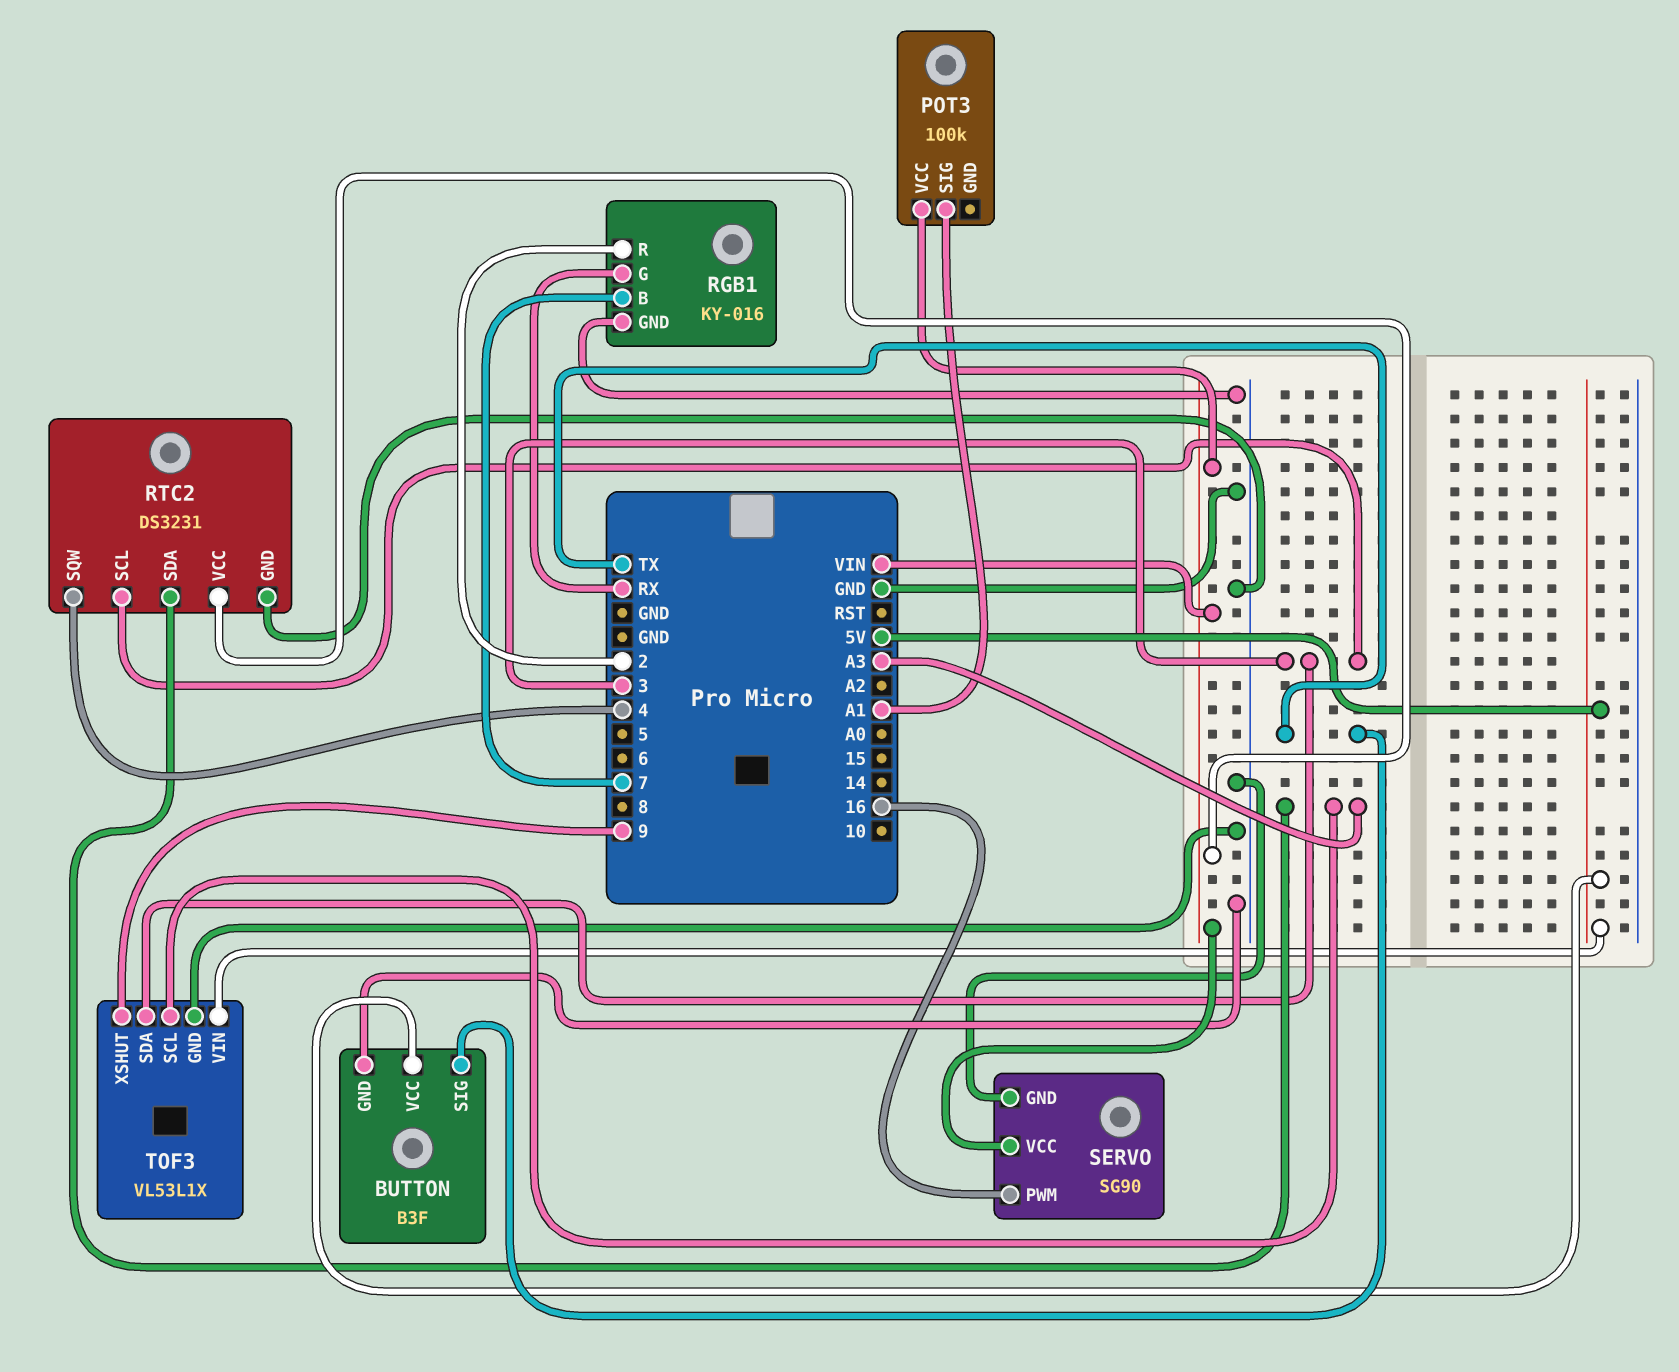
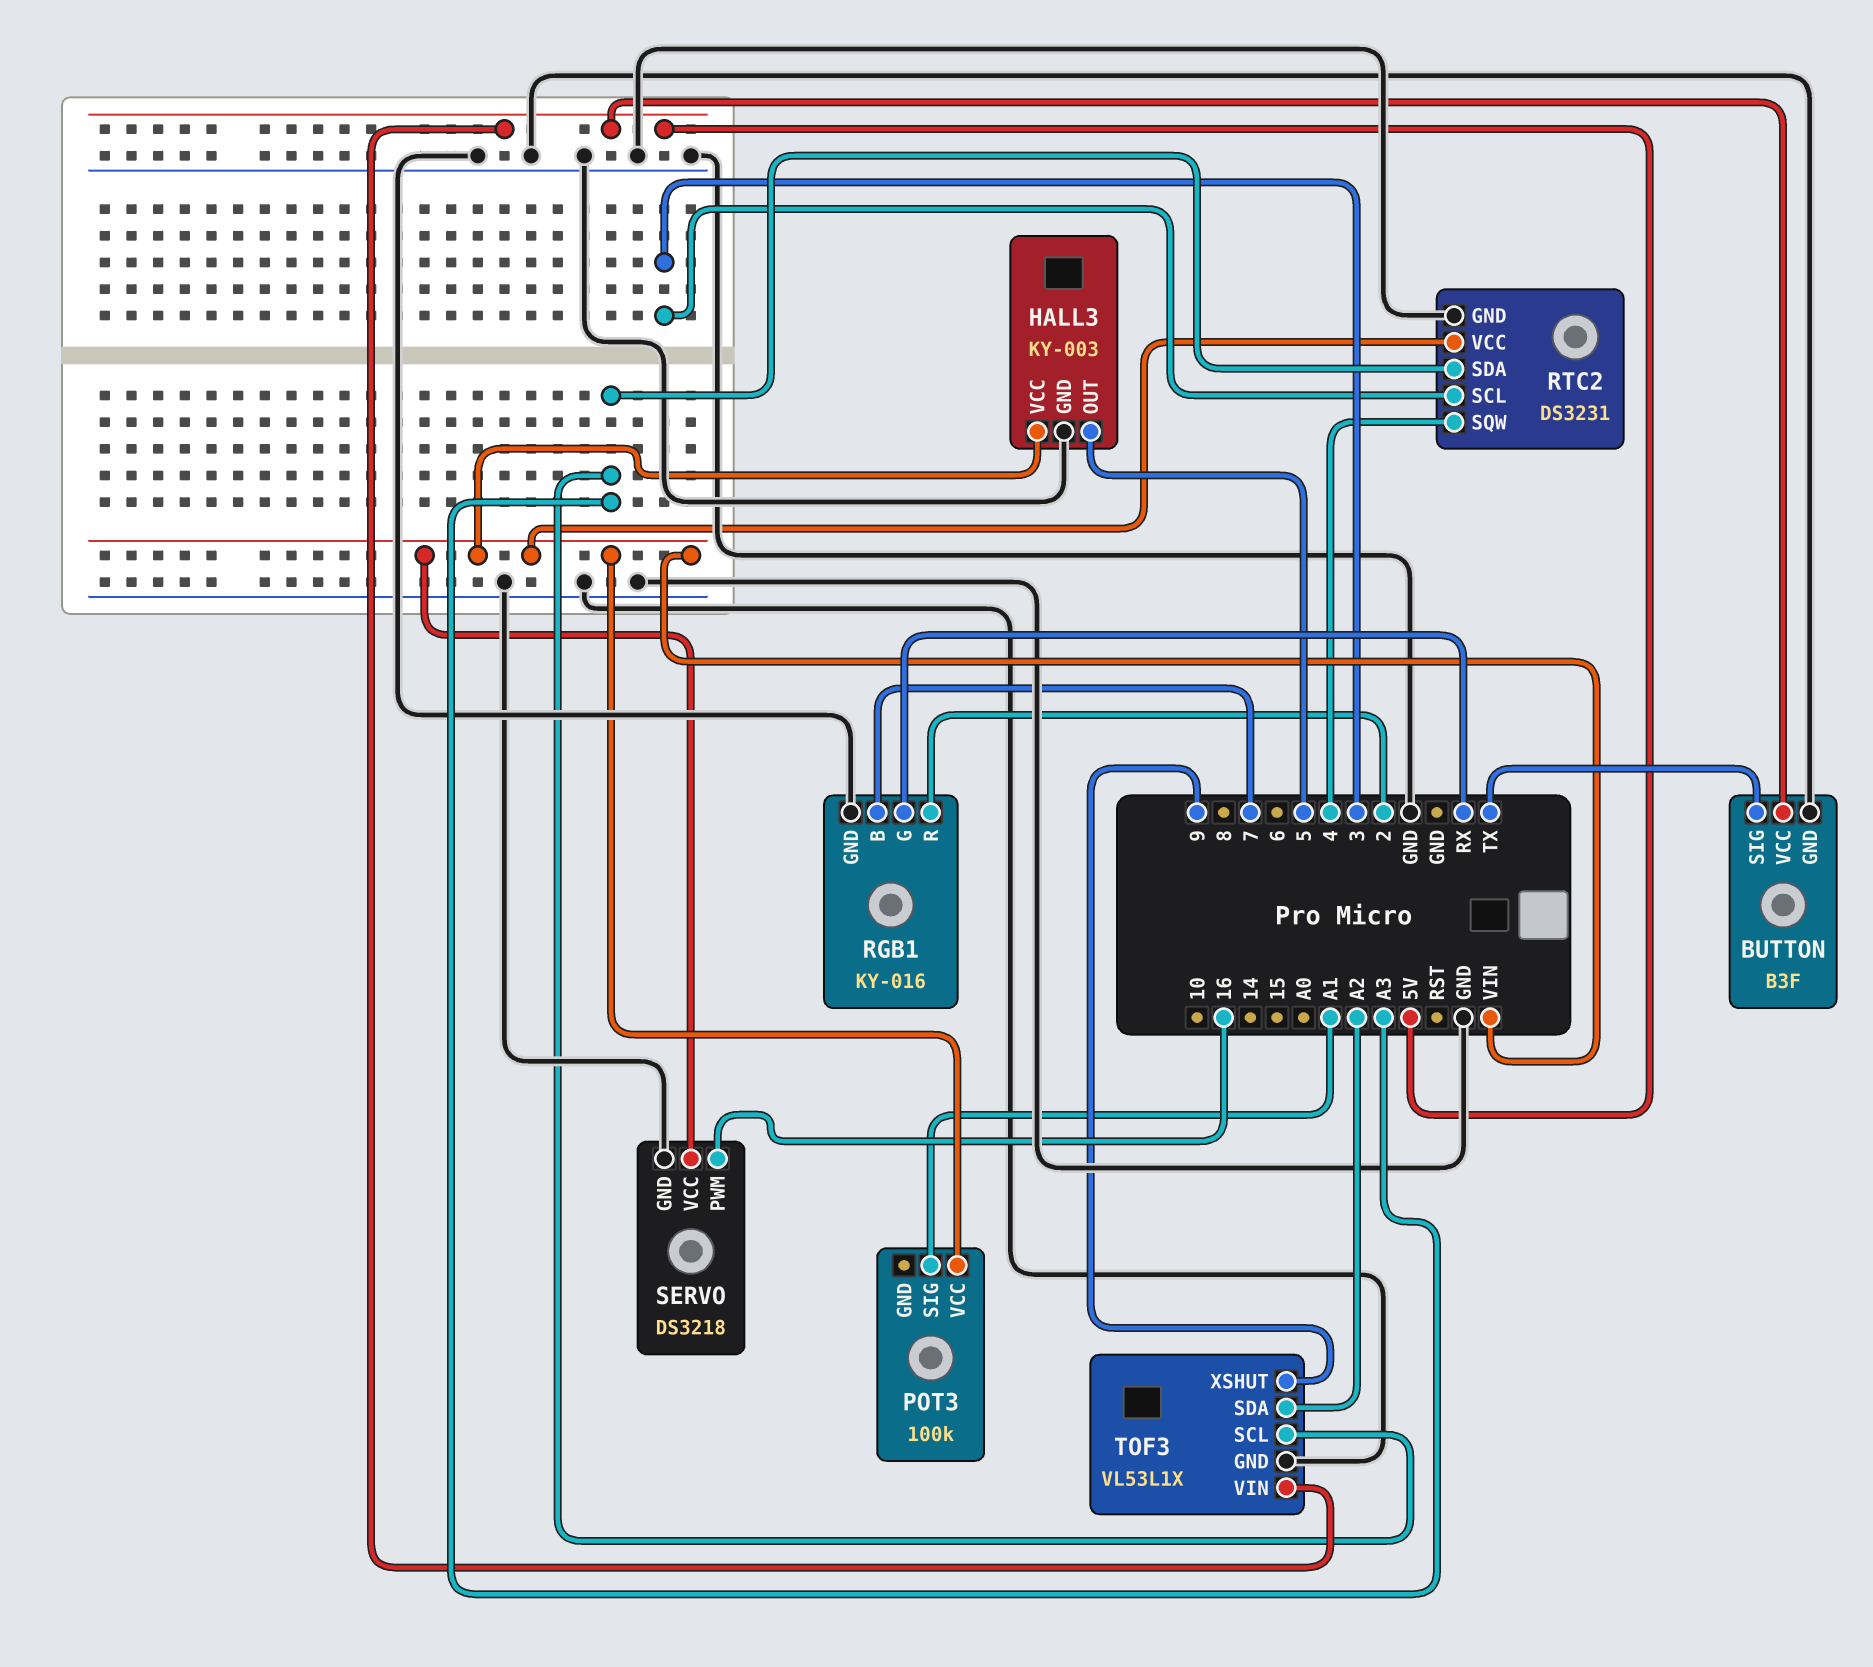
HALL3: none -> KY-003
HALL3 pin GND: none -> GND
HALL3 pin OUT: none -> 5
HALL3 pin VCC: none -> VIN
SERVO: SG90 -> DS3218
TOF3 pin SDA: 3 -> A2

